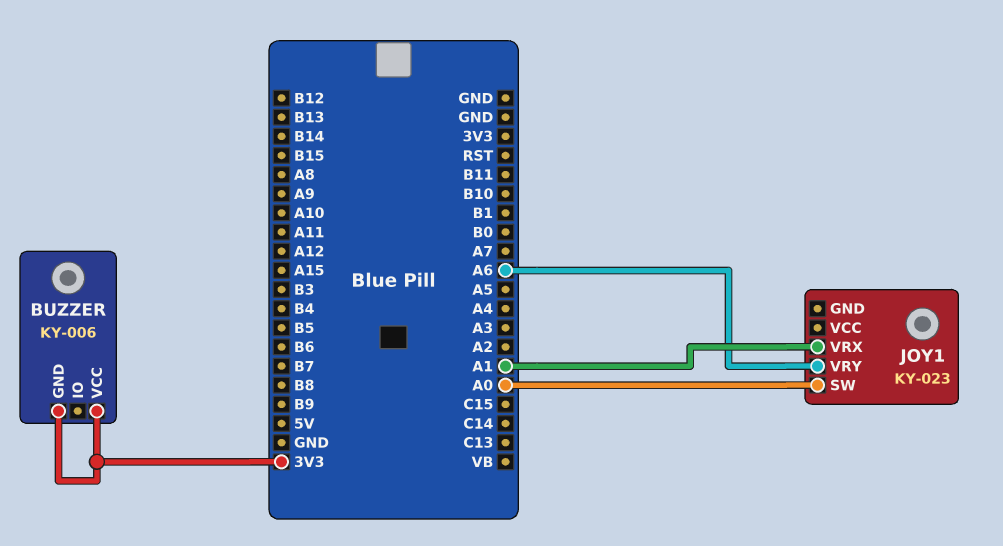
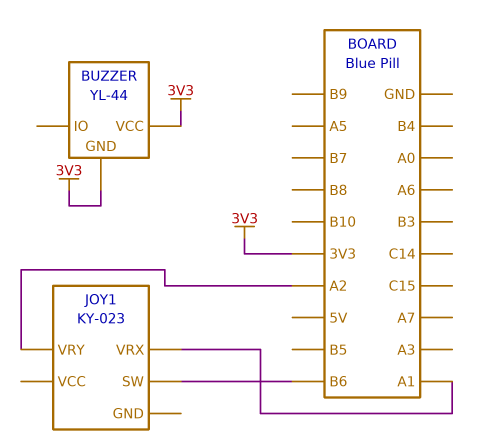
BUZZER: KY-006 -> YL-44
JOY1 pin SW: A0 -> B6
JOY1 pin VRY: A6 -> A2

